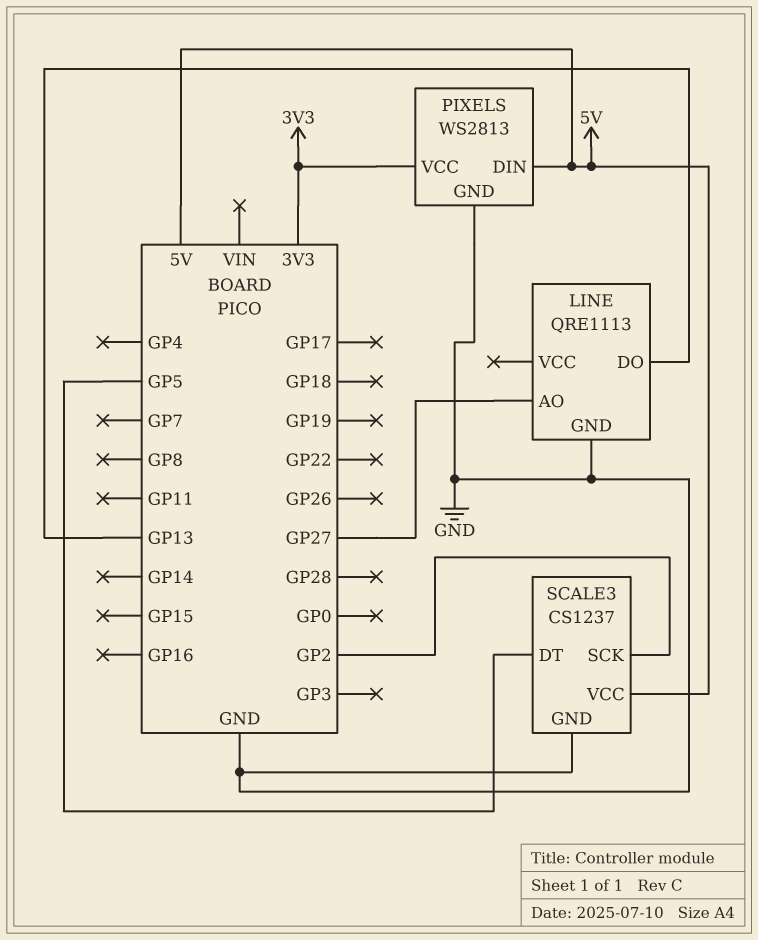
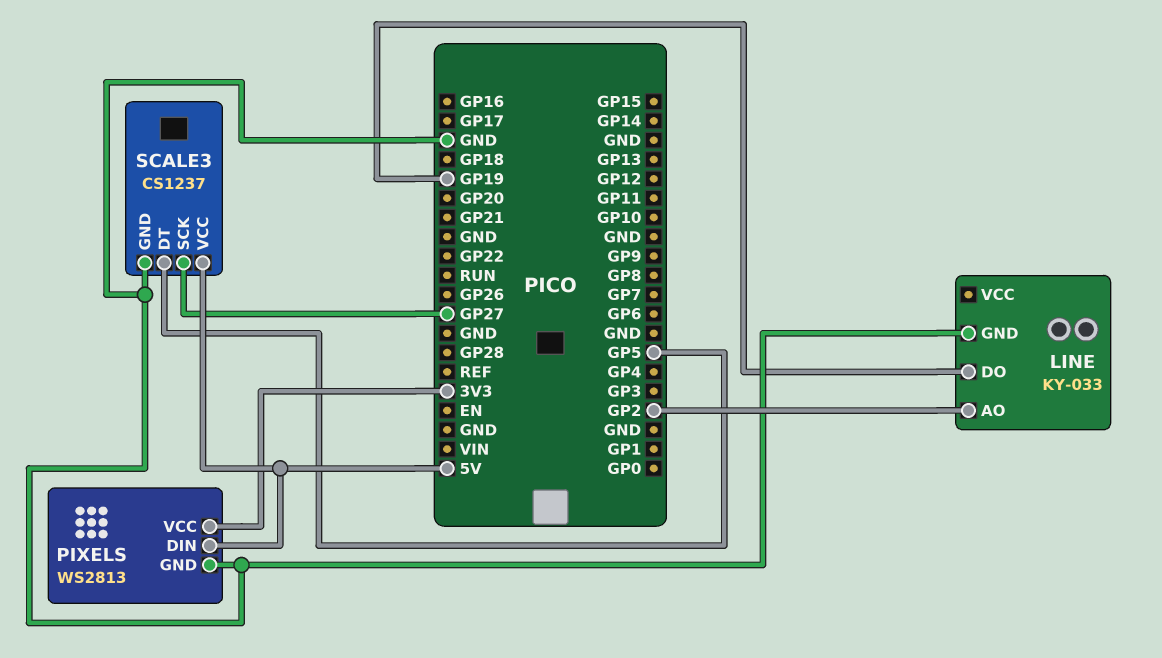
LINE: QRE1113 -> KY-033
LINE pin AO: GP27 -> GP2
LINE pin DO: GP13 -> GP19
SCALE3 pin SCK: GP2 -> GP27

